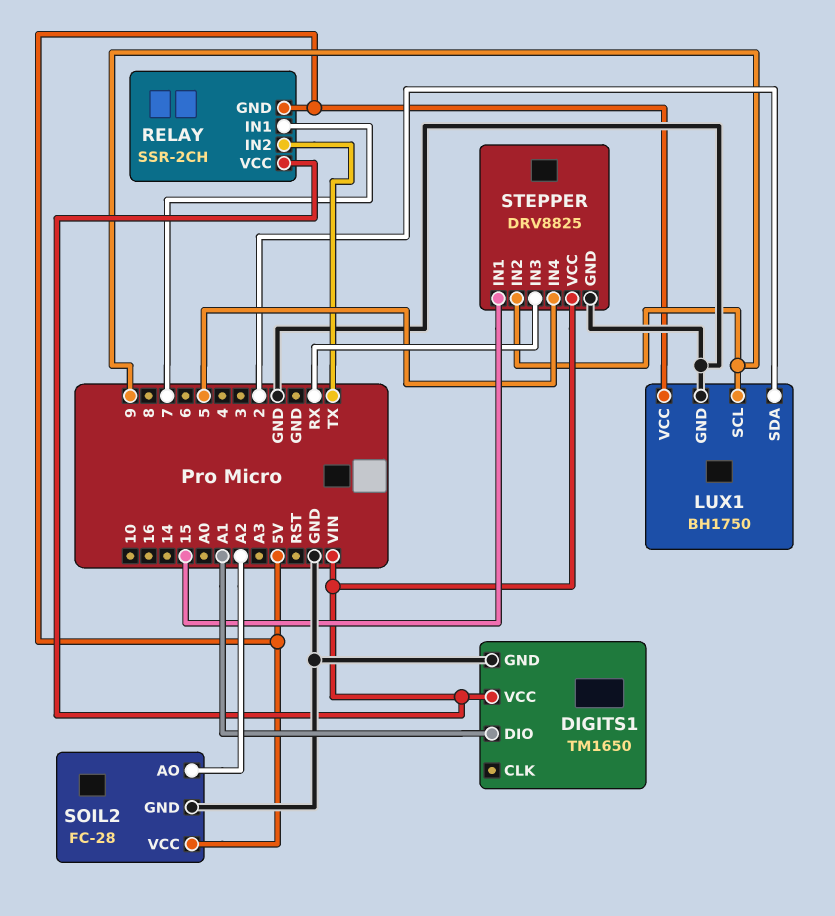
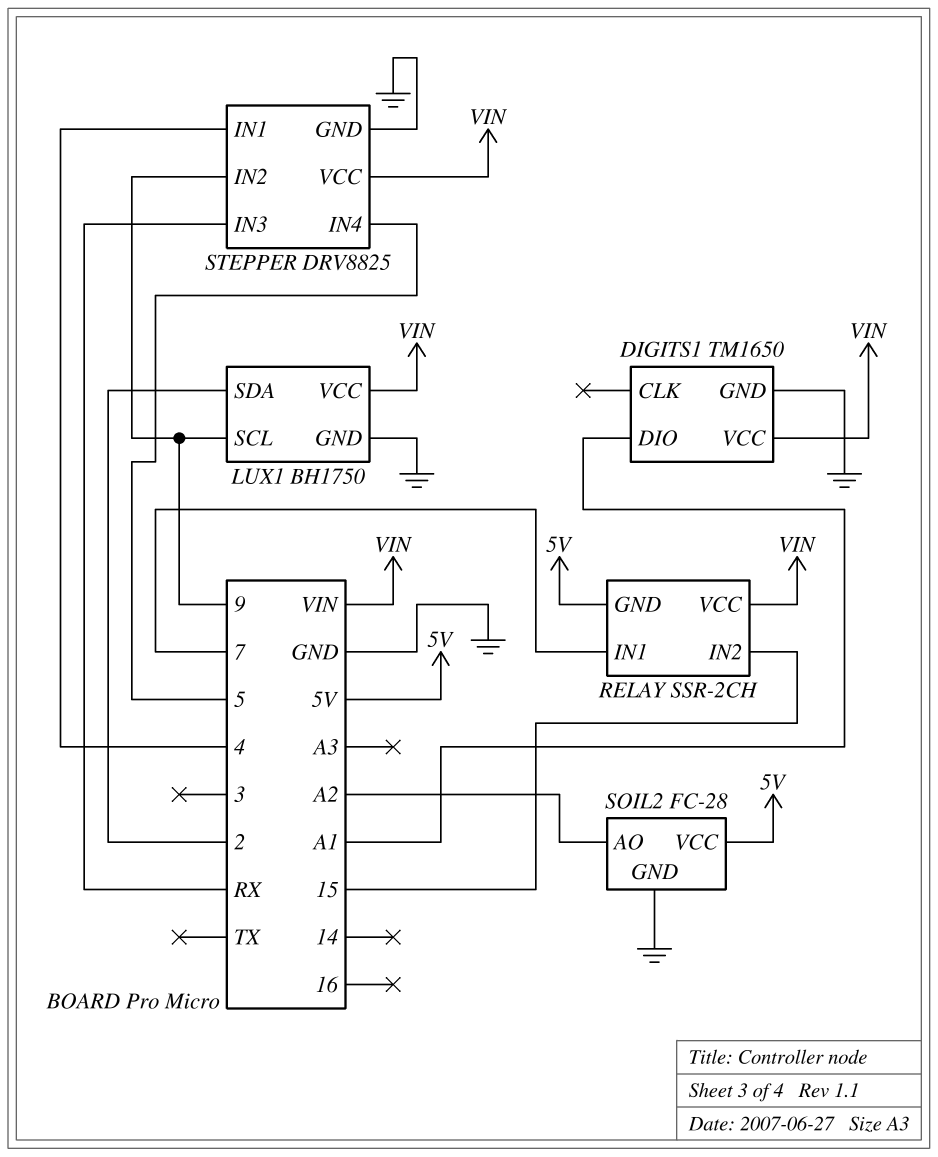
LUX1 pin VCC: 5V -> VIN
RELAY pin IN2: TX -> 15
STEPPER pin IN1: 15 -> 4

